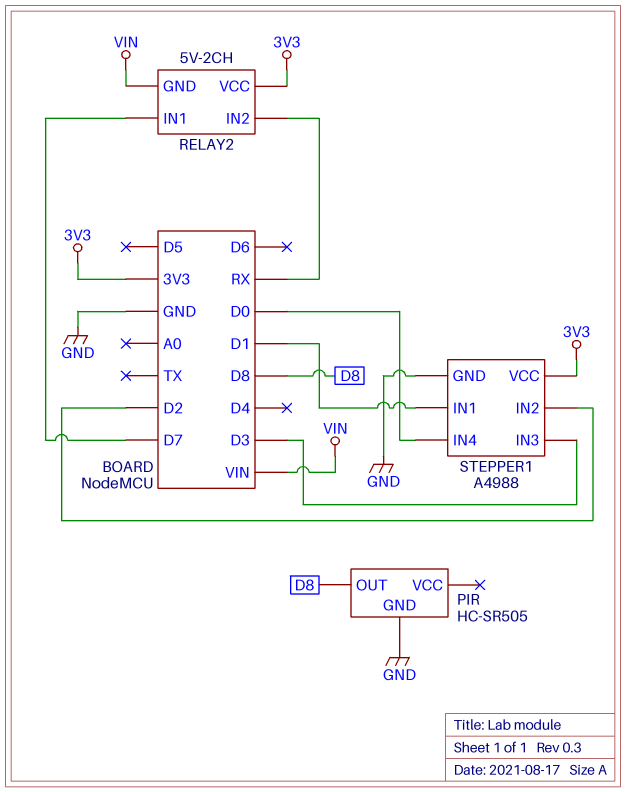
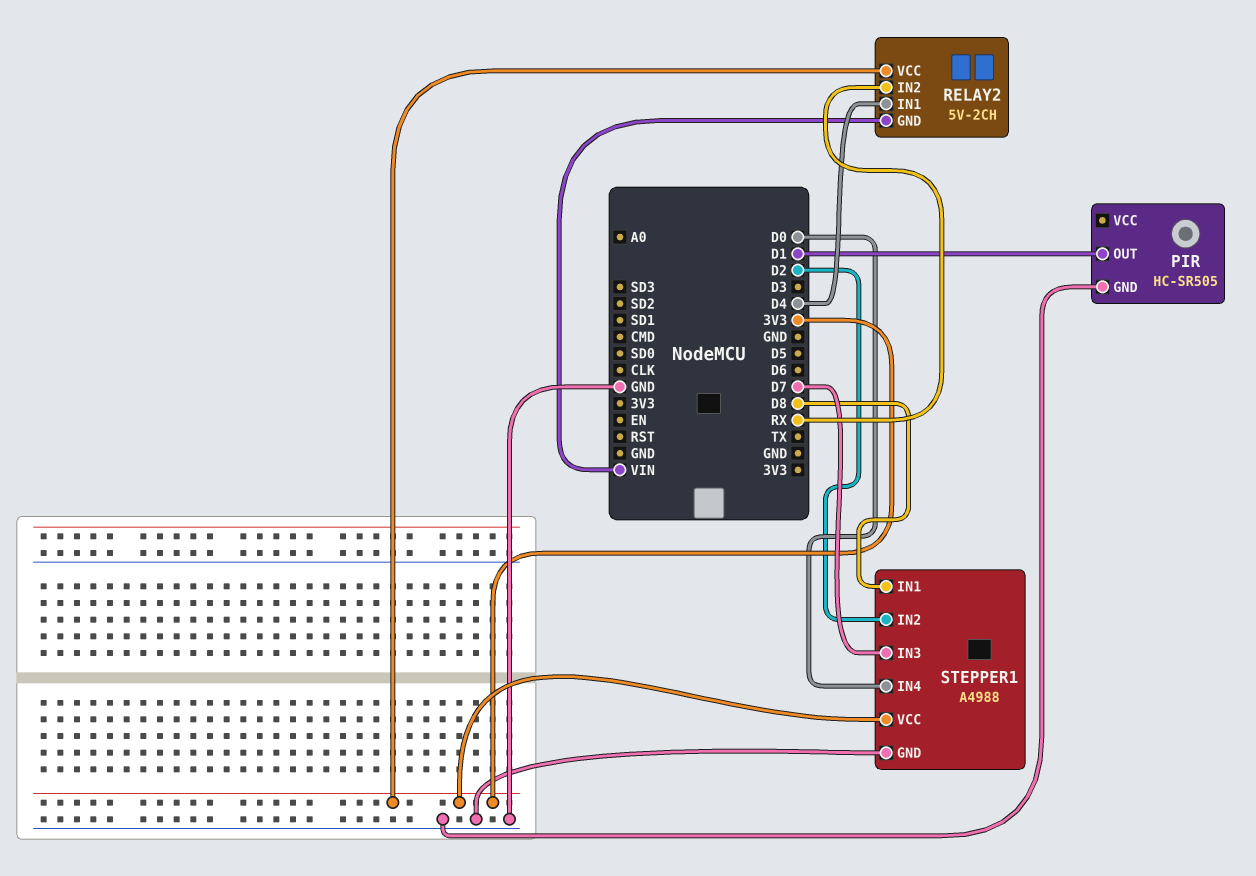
PIR pin OUT: D8 -> D1
RELAY2 pin IN1: D7 -> D4
STEPPER1 pin IN1: D1 -> D8
STEPPER1 pin IN3: D3 -> D7

